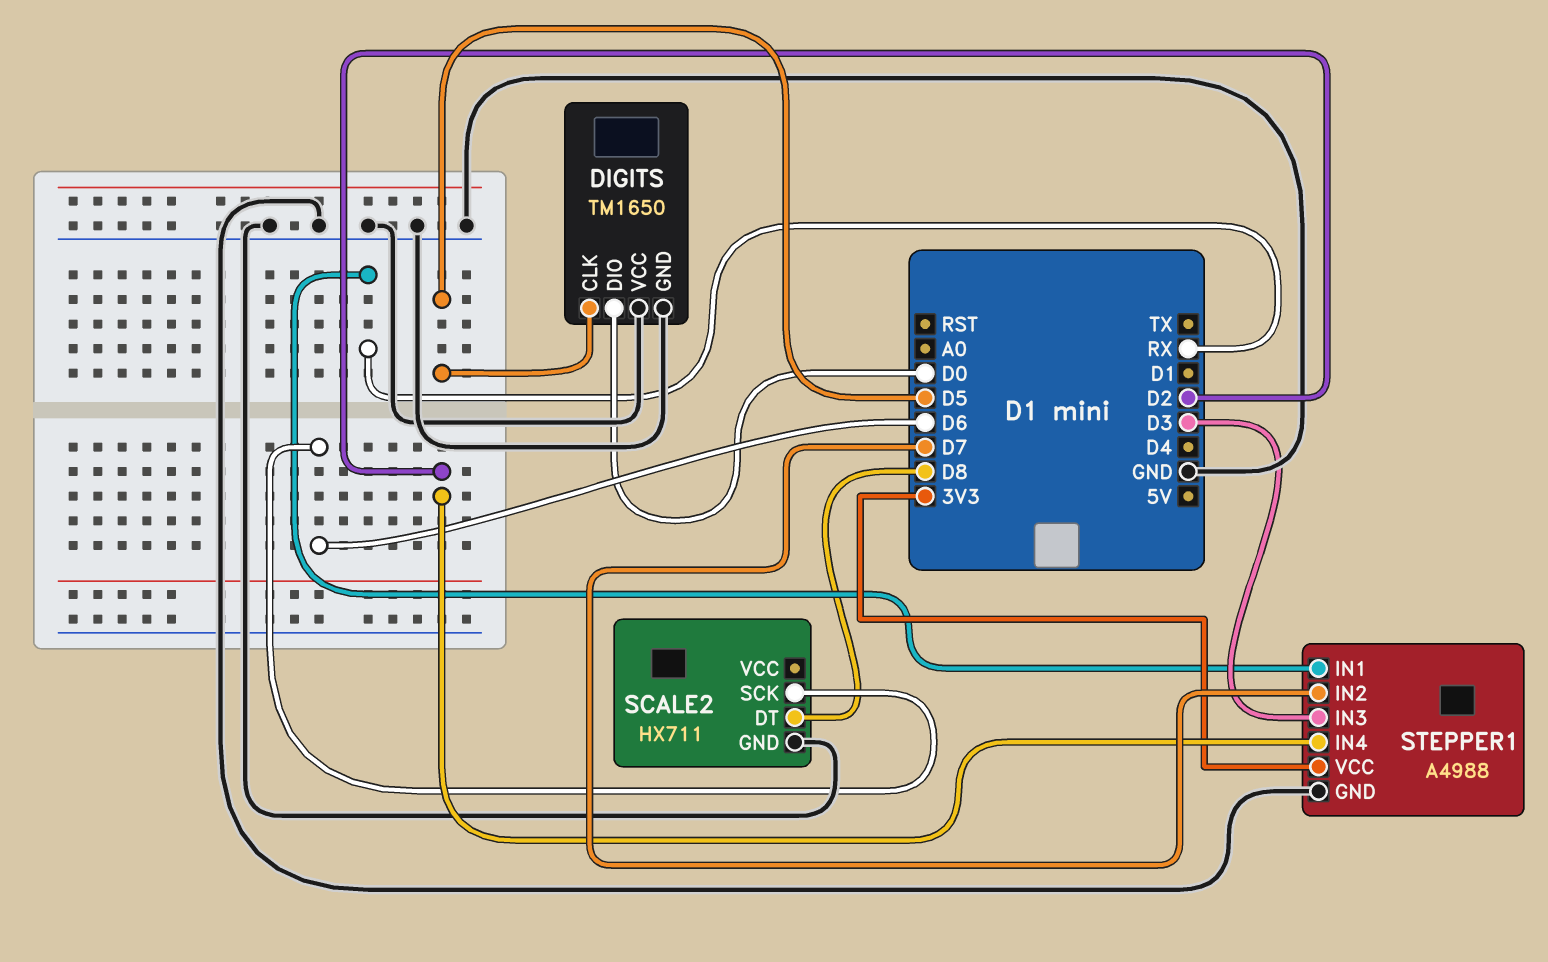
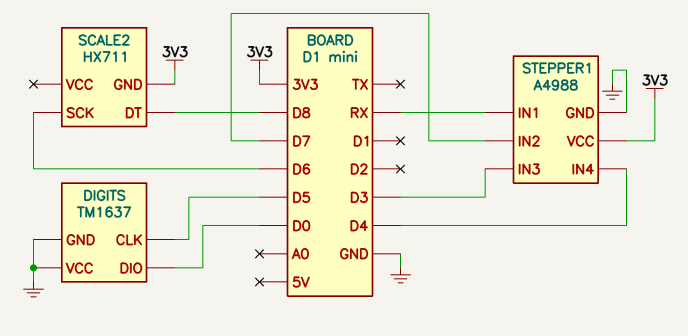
DIGITS: TM1650 -> TM1637
SCALE2 pin GND: GND -> 3V3
STEPPER1 pin IN4: D2 -> D4

